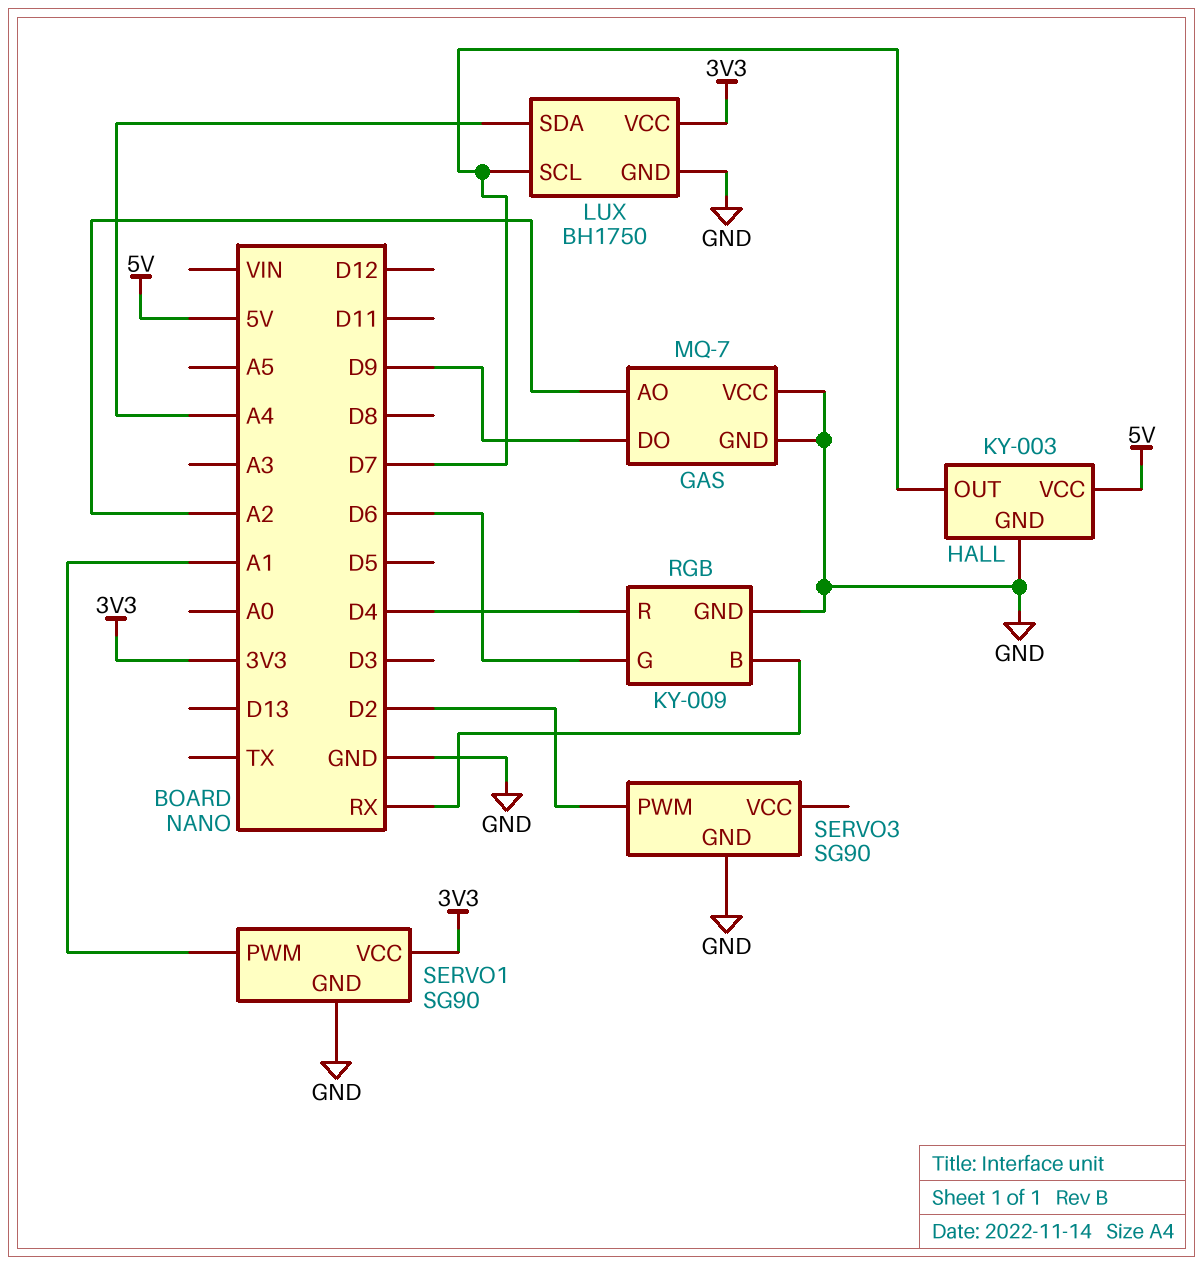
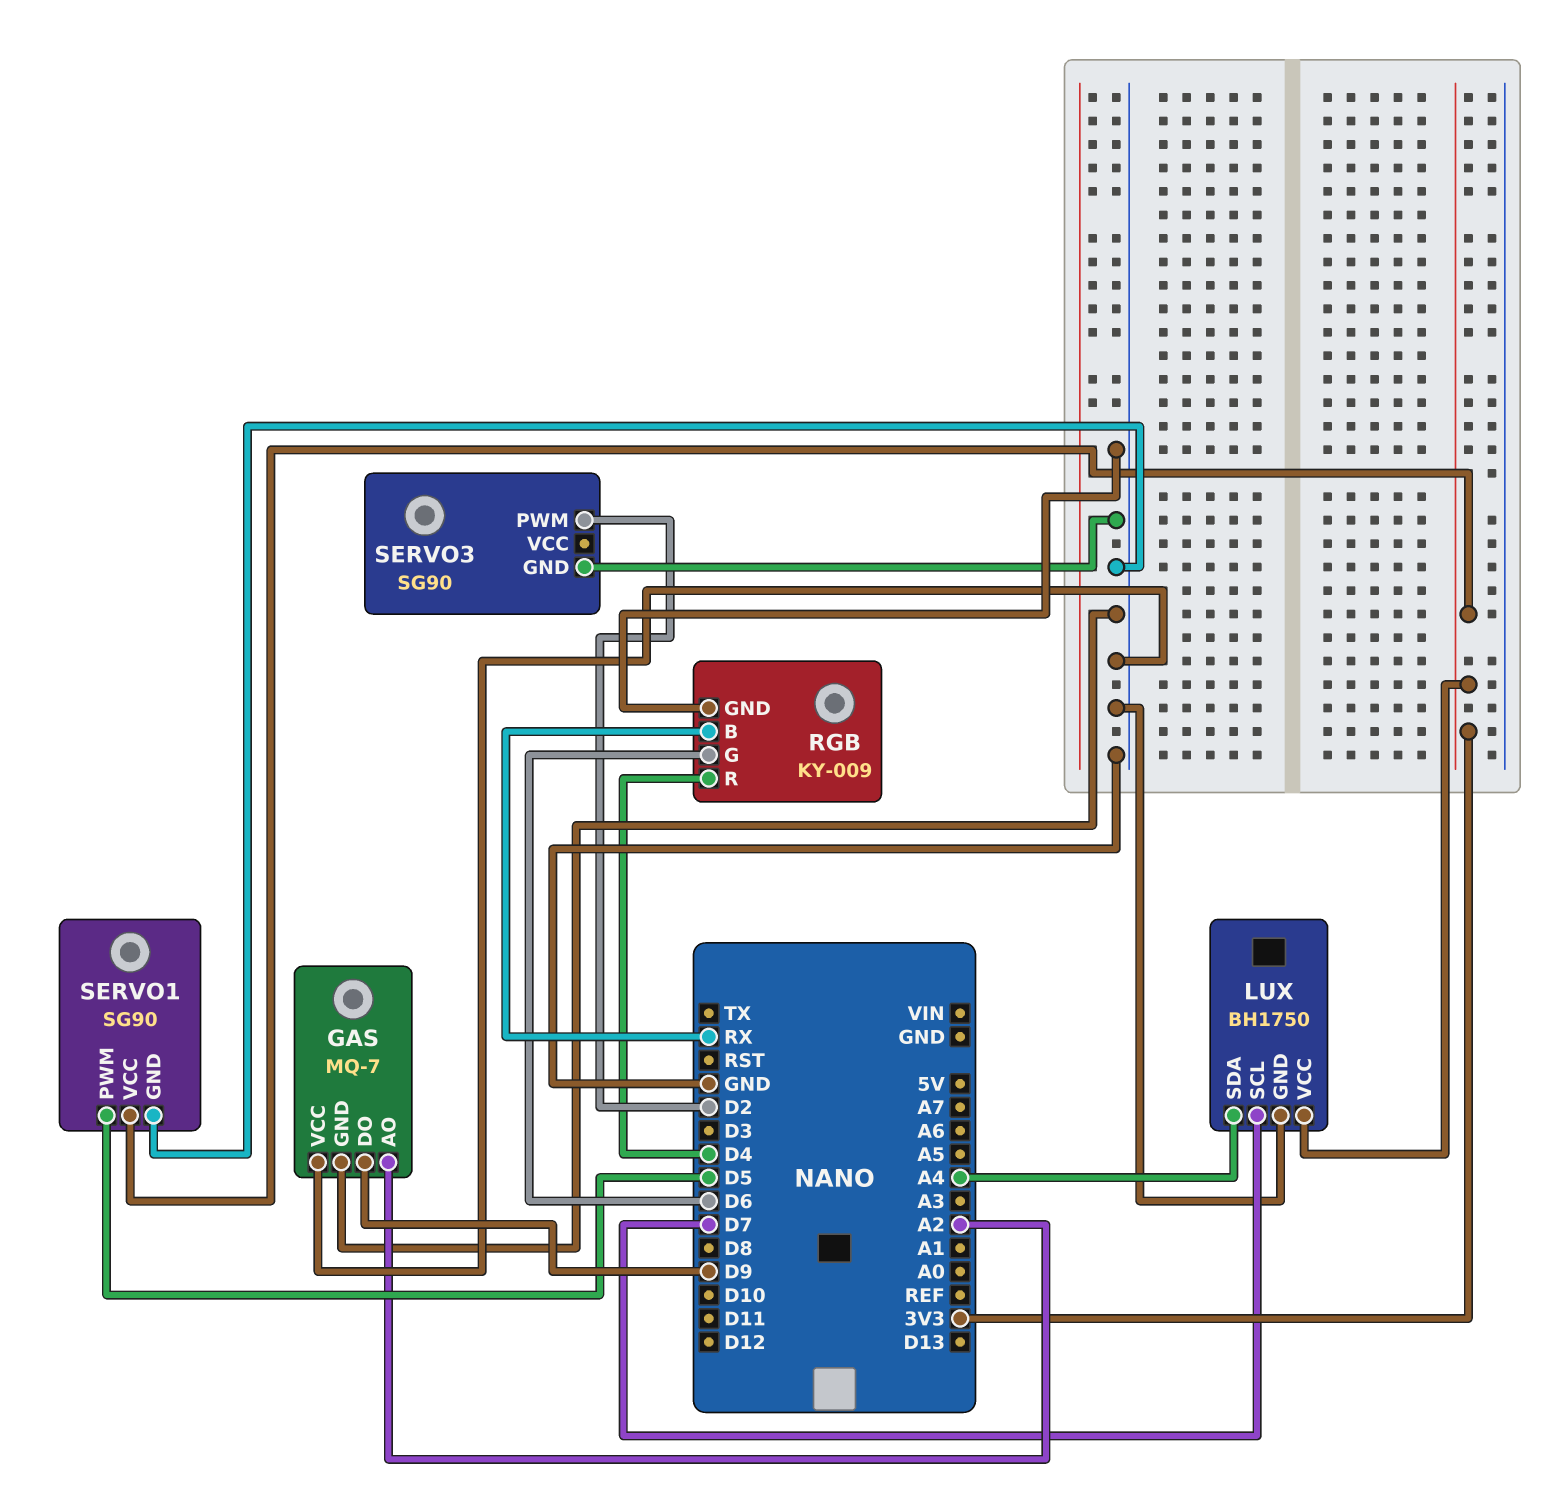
HALL: KY-003 -> none
HALL pin GND: GND -> none
HALL pin OUT: D7 -> none
HALL pin VCC: 5V -> none
SERVO1 pin PWM: A1 -> D5

